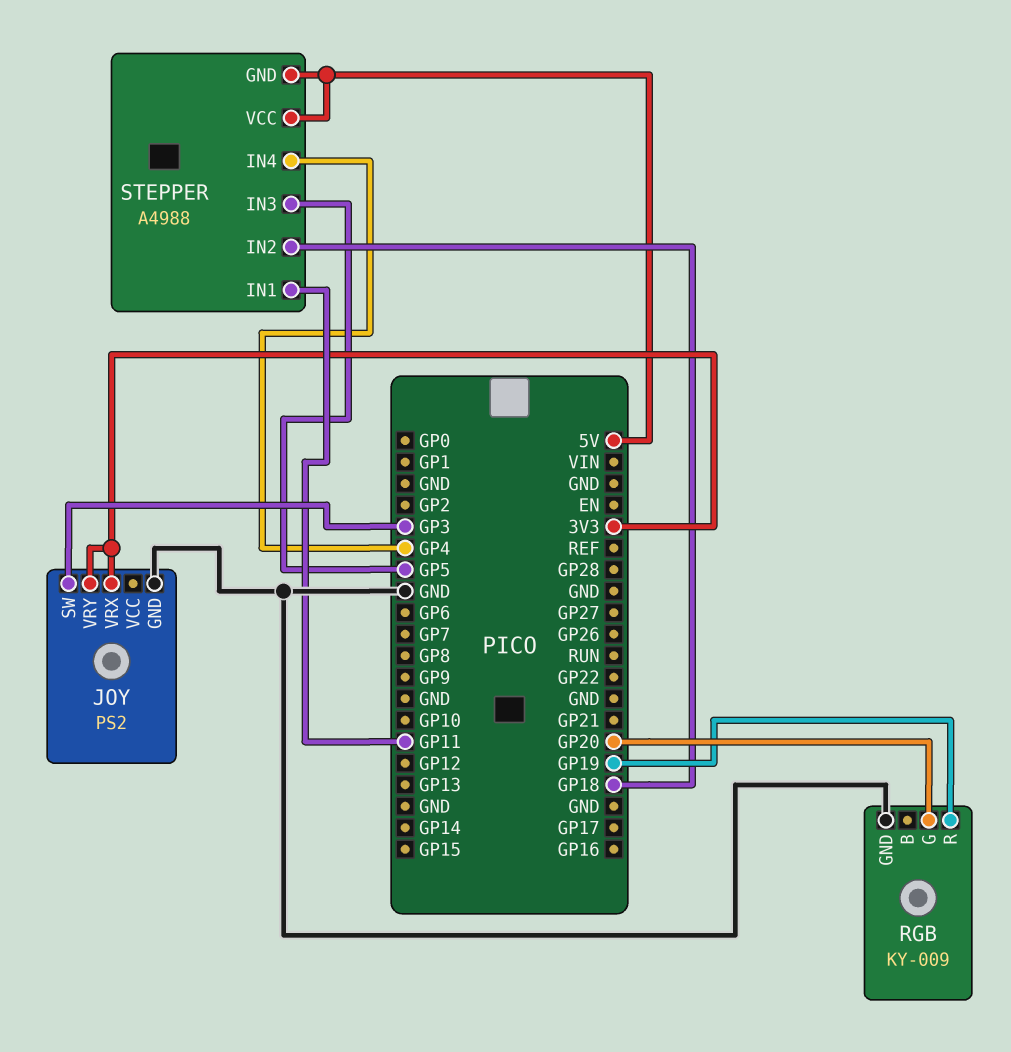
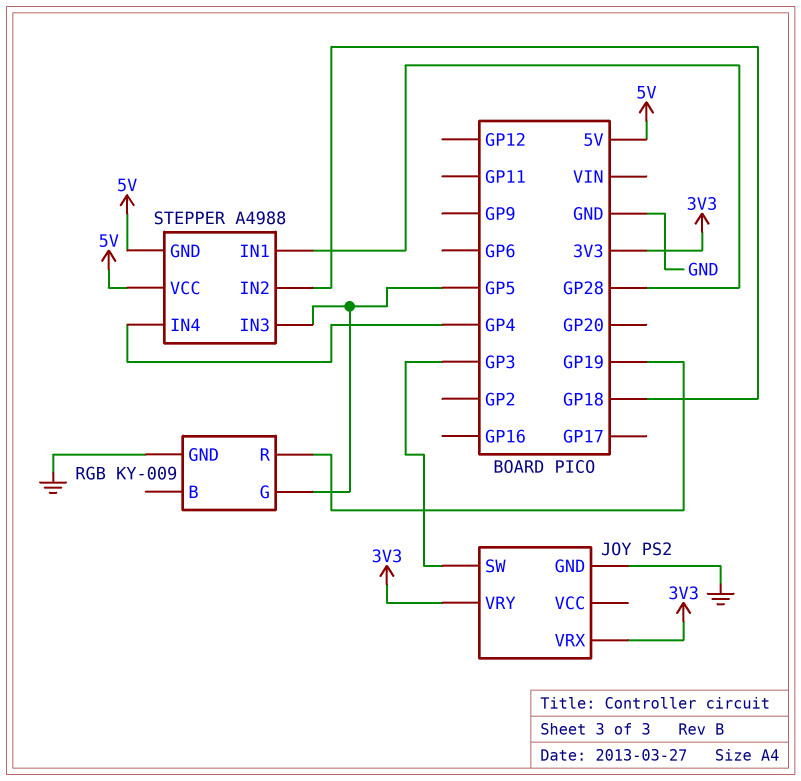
RGB pin G: GP20 -> GP5
STEPPER pin IN1: GP11 -> GP28

